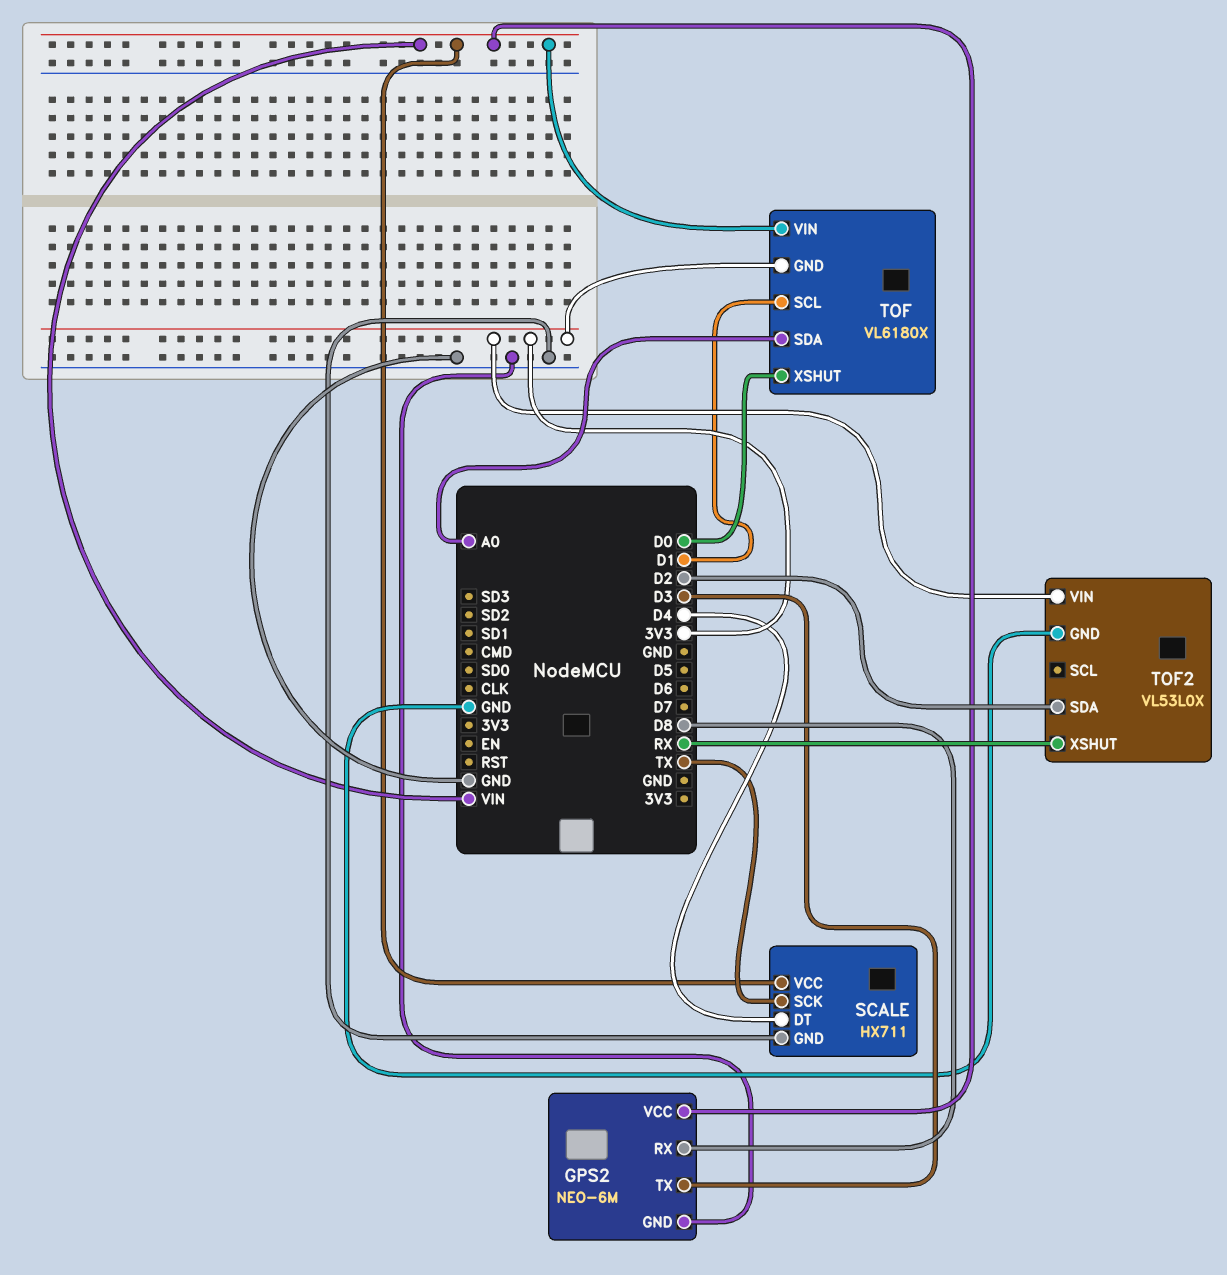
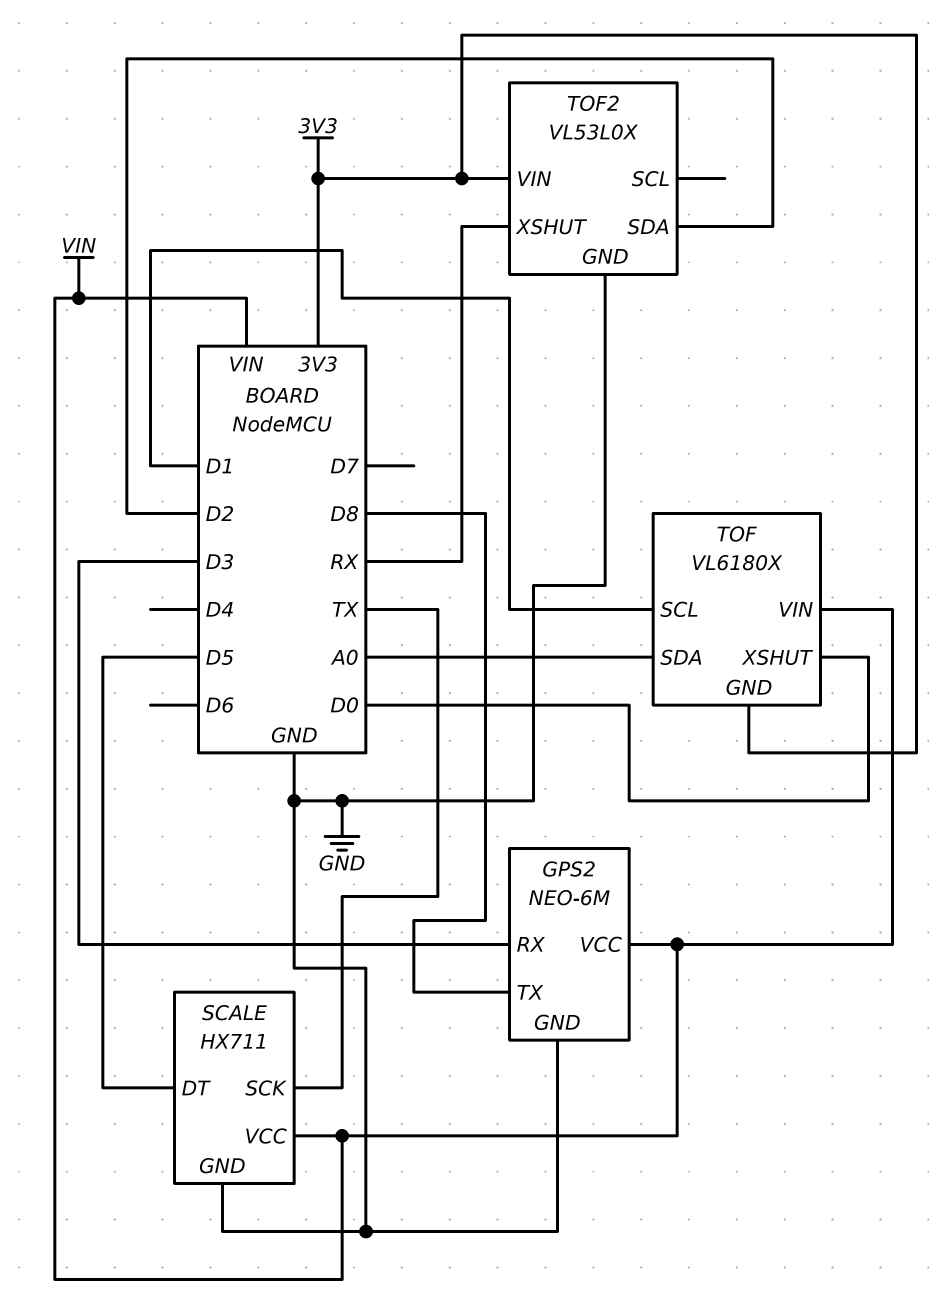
GPS2 pin RX: D8 -> D3
GPS2 pin TX: D3 -> D8
SCALE pin DT: D4 -> D5

